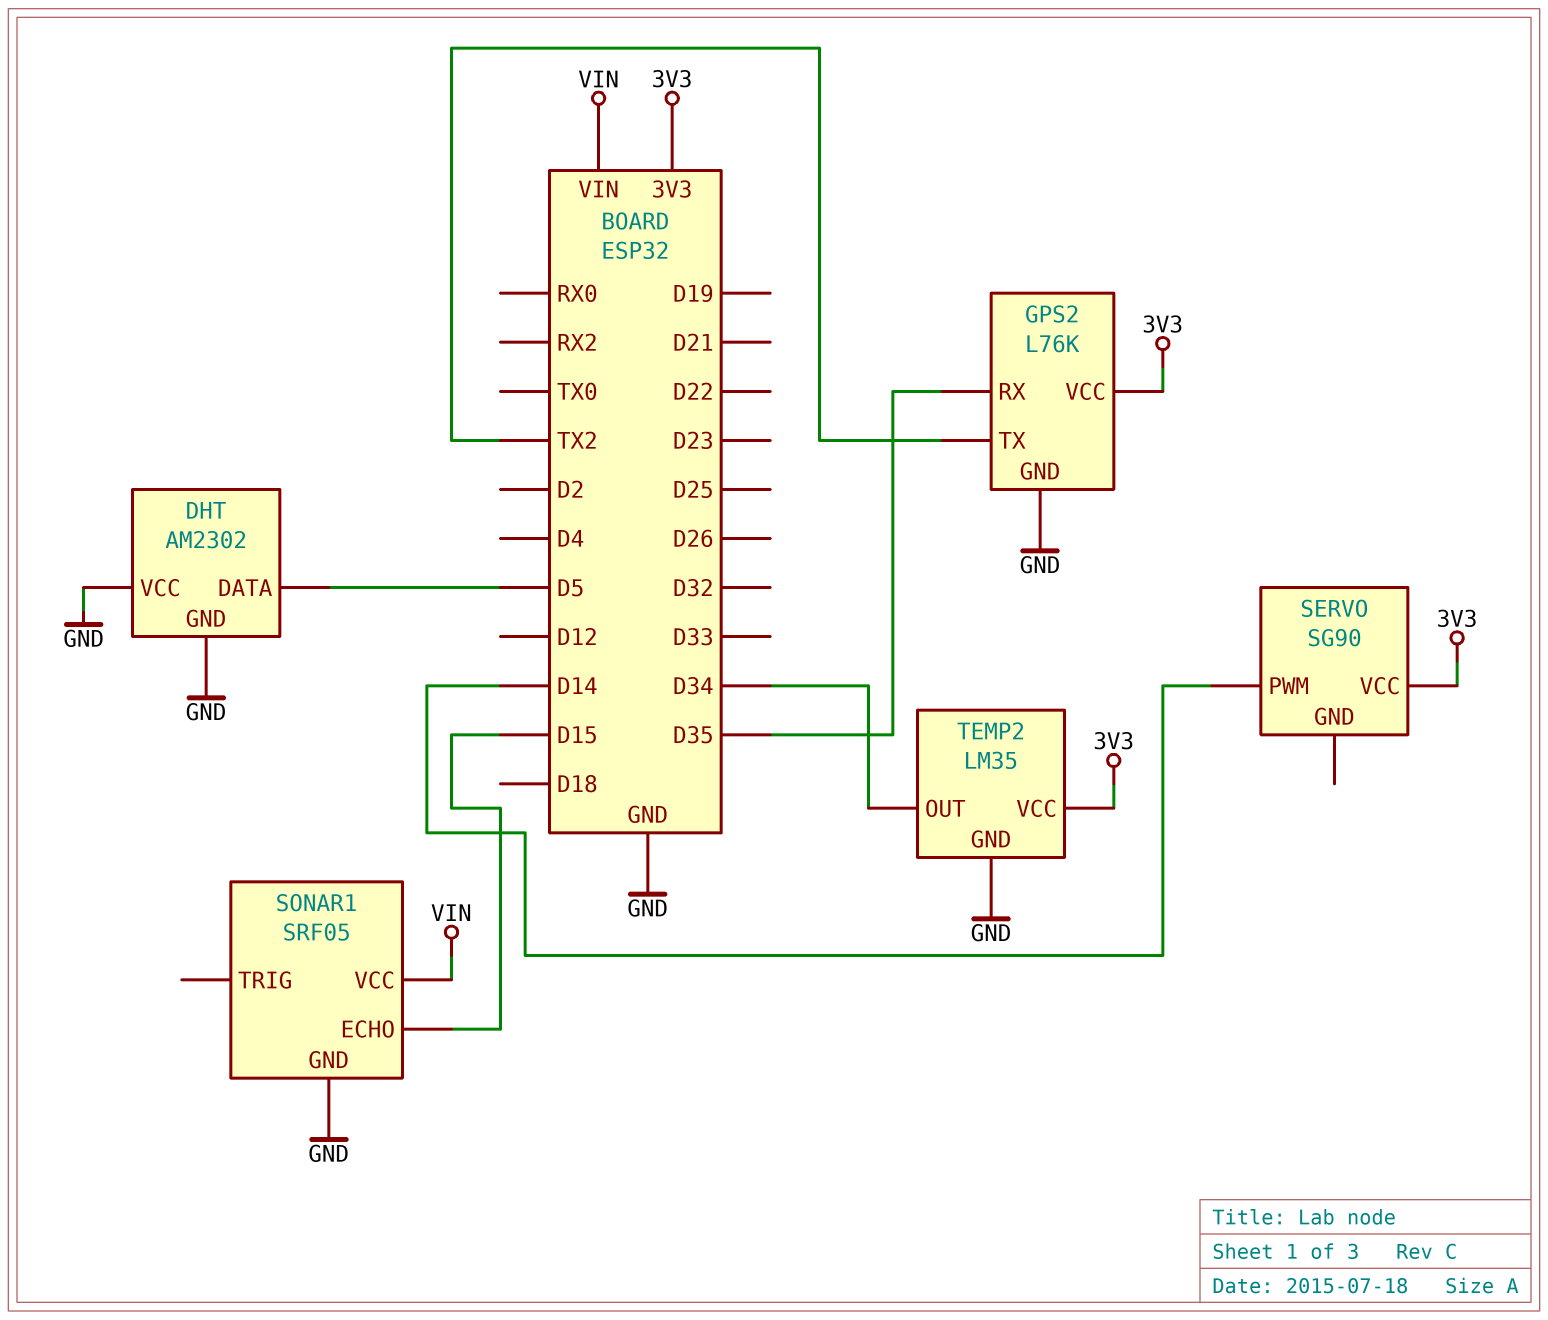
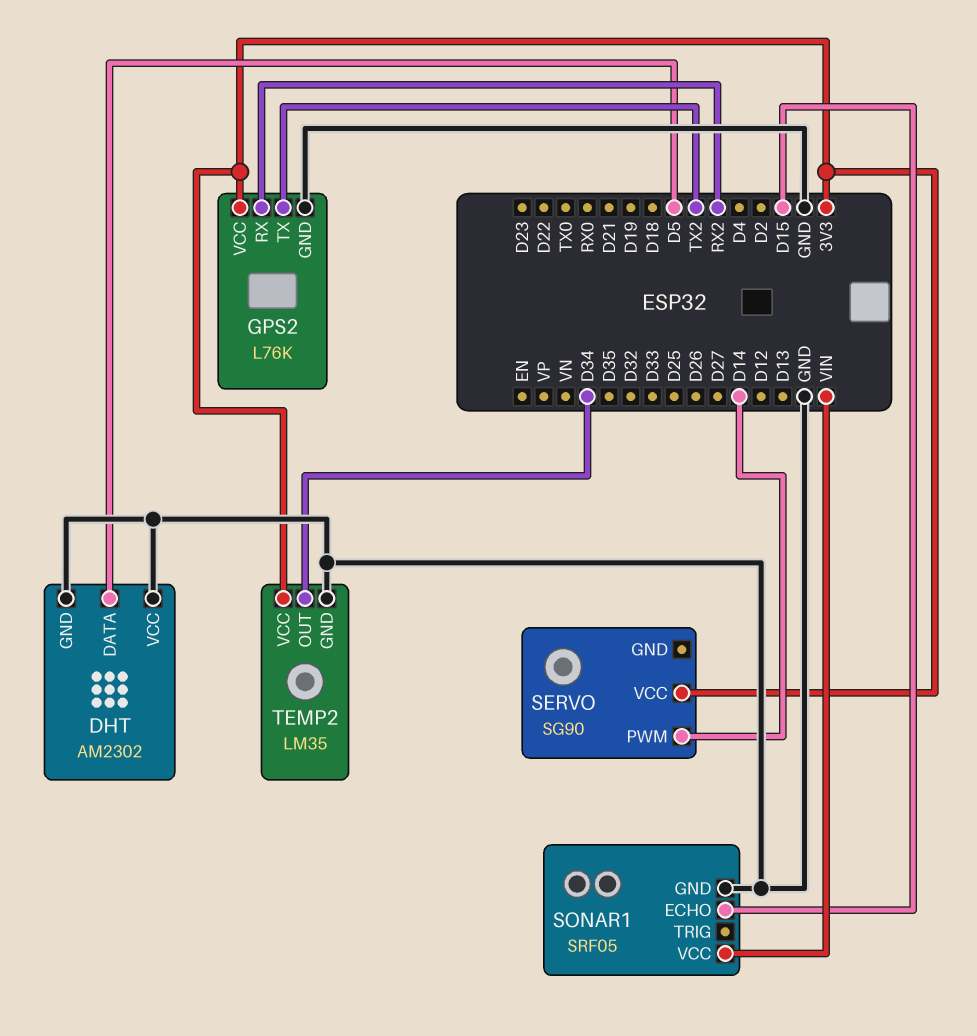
GPS2 pin RX: D35 -> RX2

